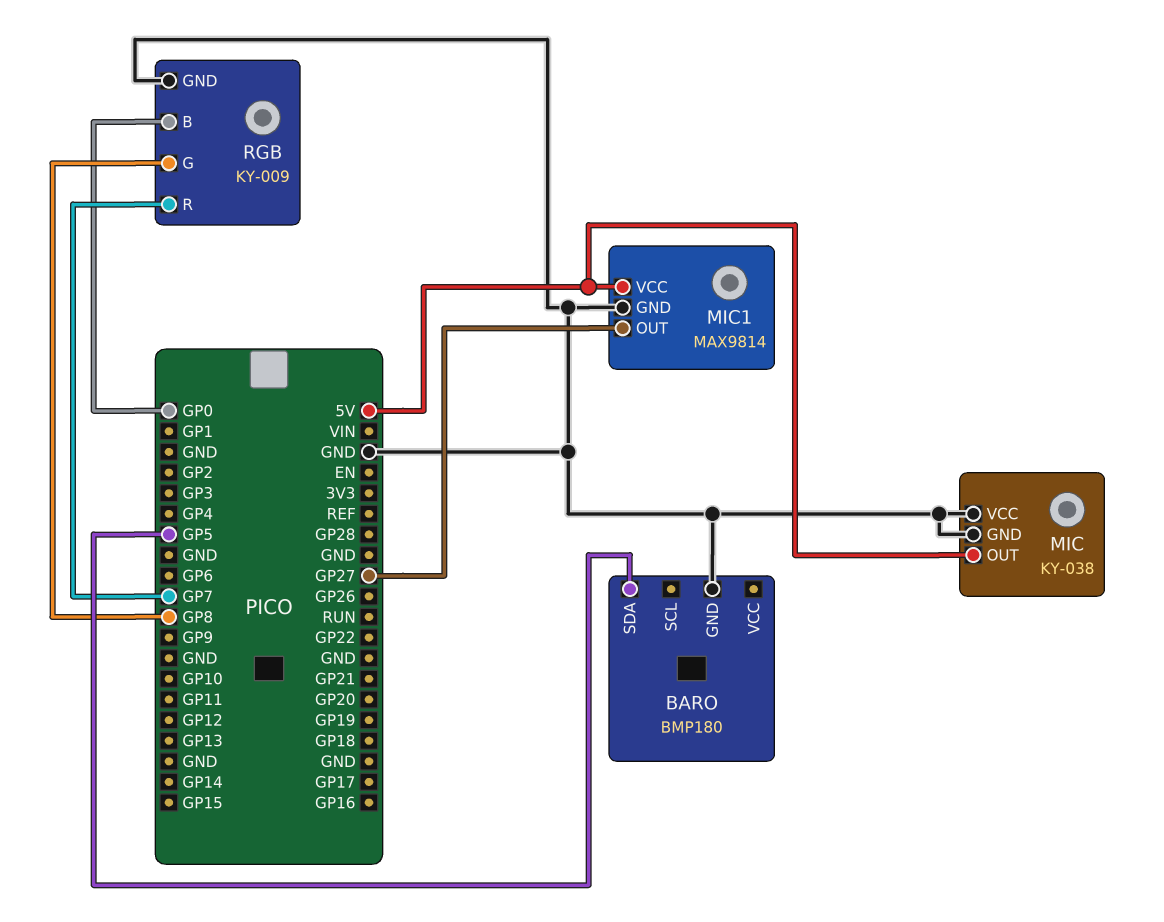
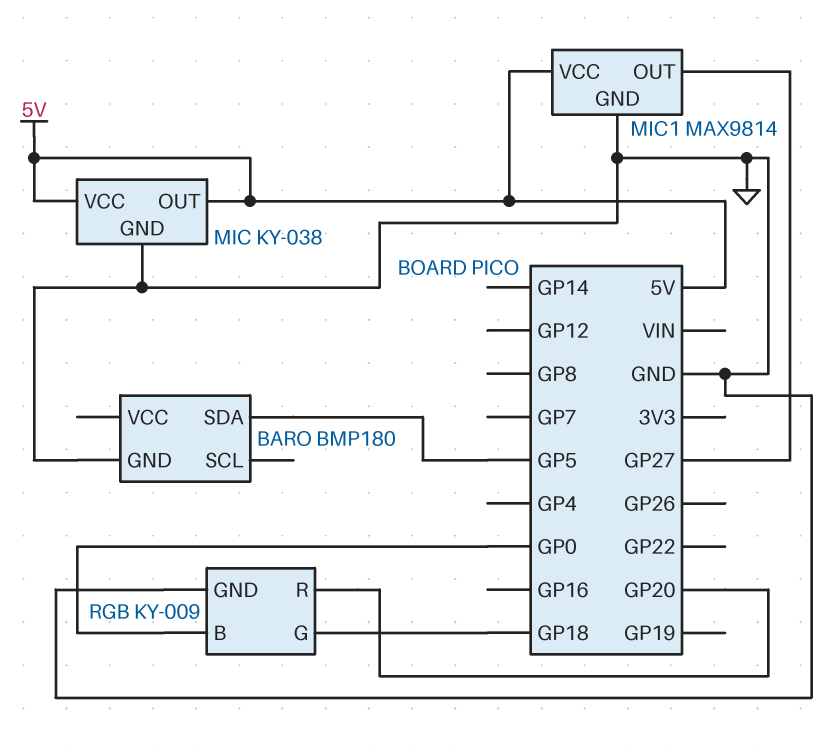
MIC pin VCC: GND -> 5V
RGB pin G: GP8 -> GP18
RGB pin R: GP7 -> GP20

